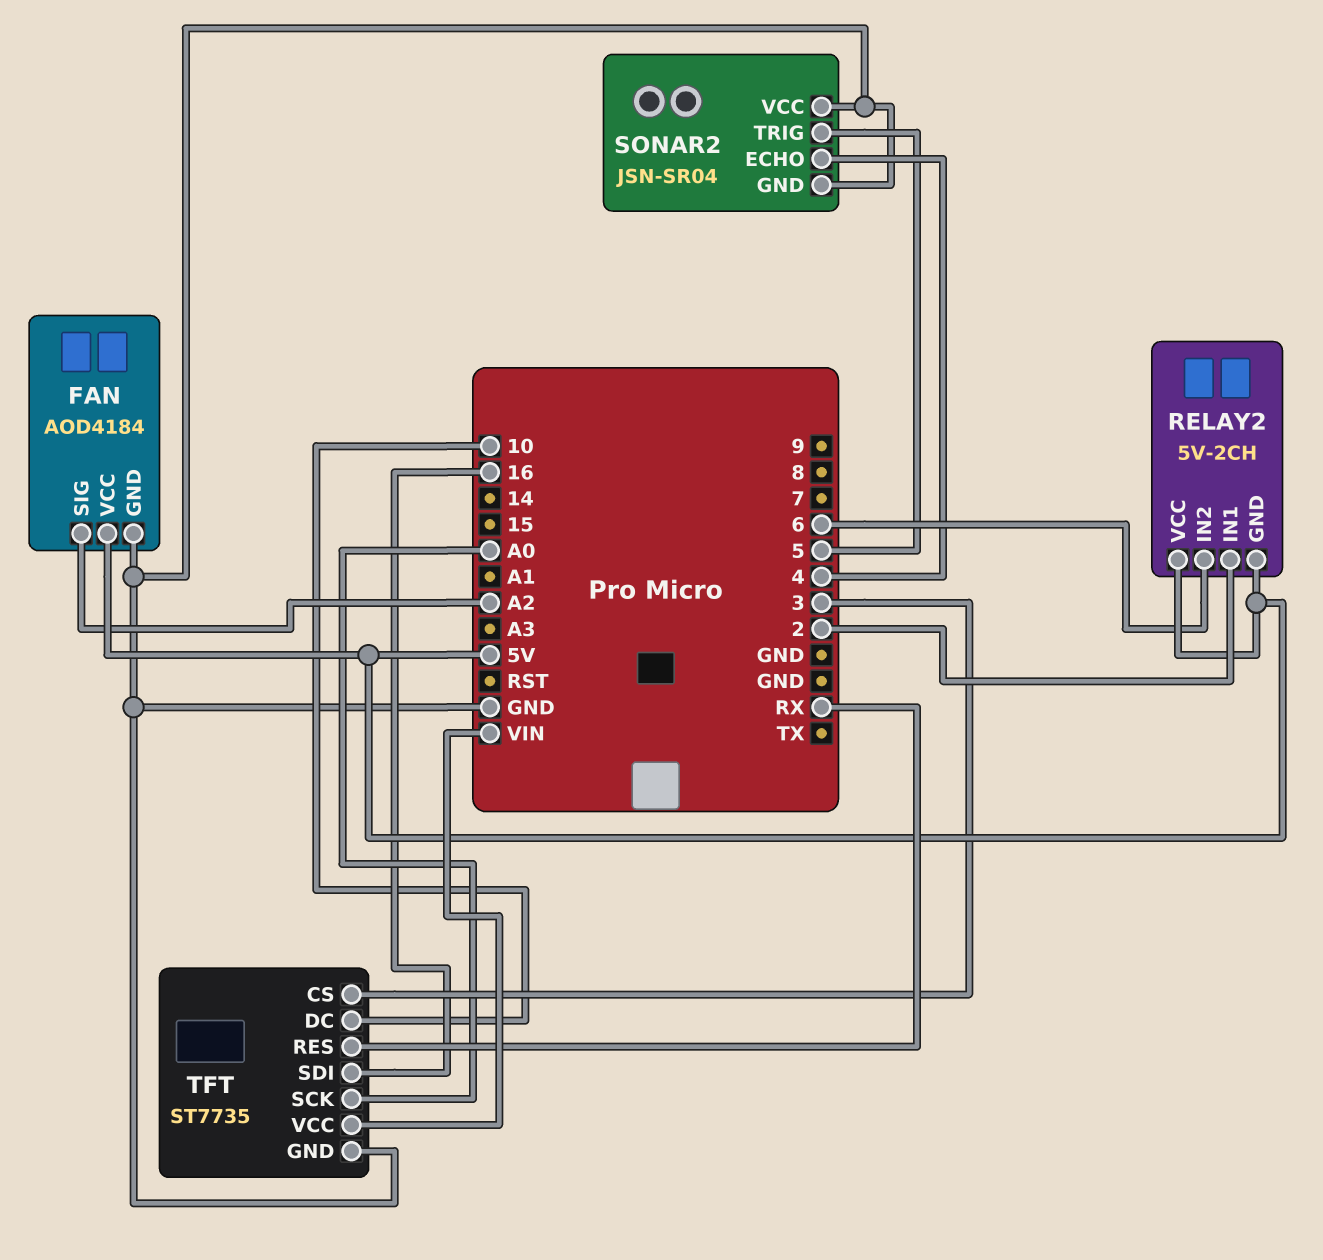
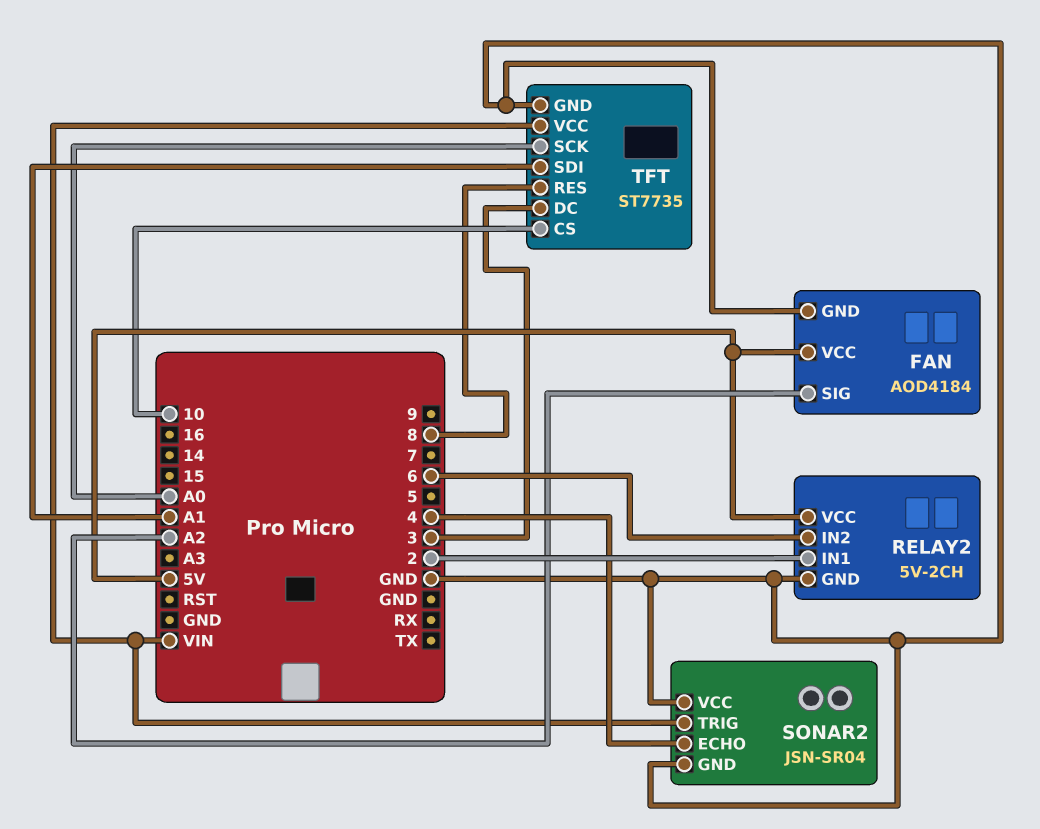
RELAY2 pin GND: 5V -> GND
SONAR2 pin TRIG: 5 -> VIN
TFT pin CS: 3 -> 10
TFT pin DC: 10 -> 3
TFT pin RES: RX -> 8
TFT pin SDI: 16 -> A1

